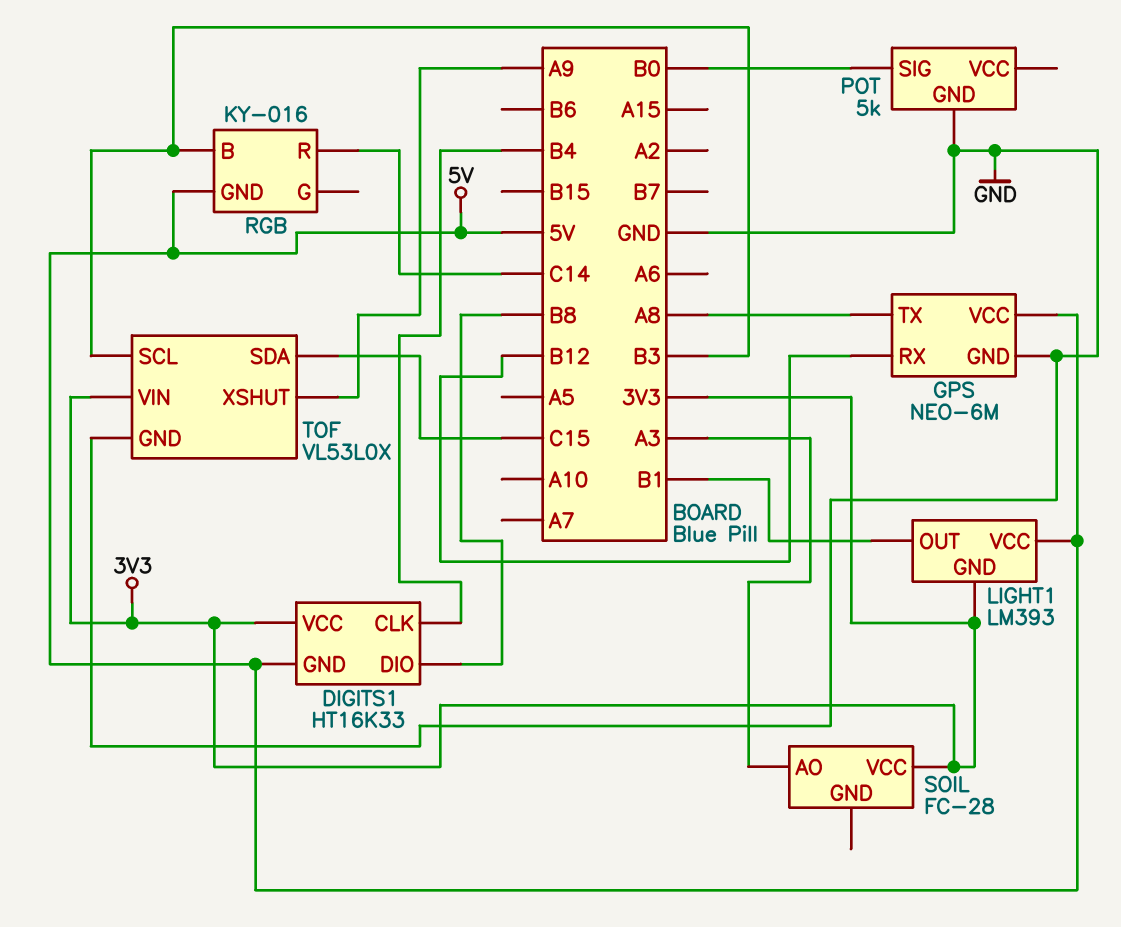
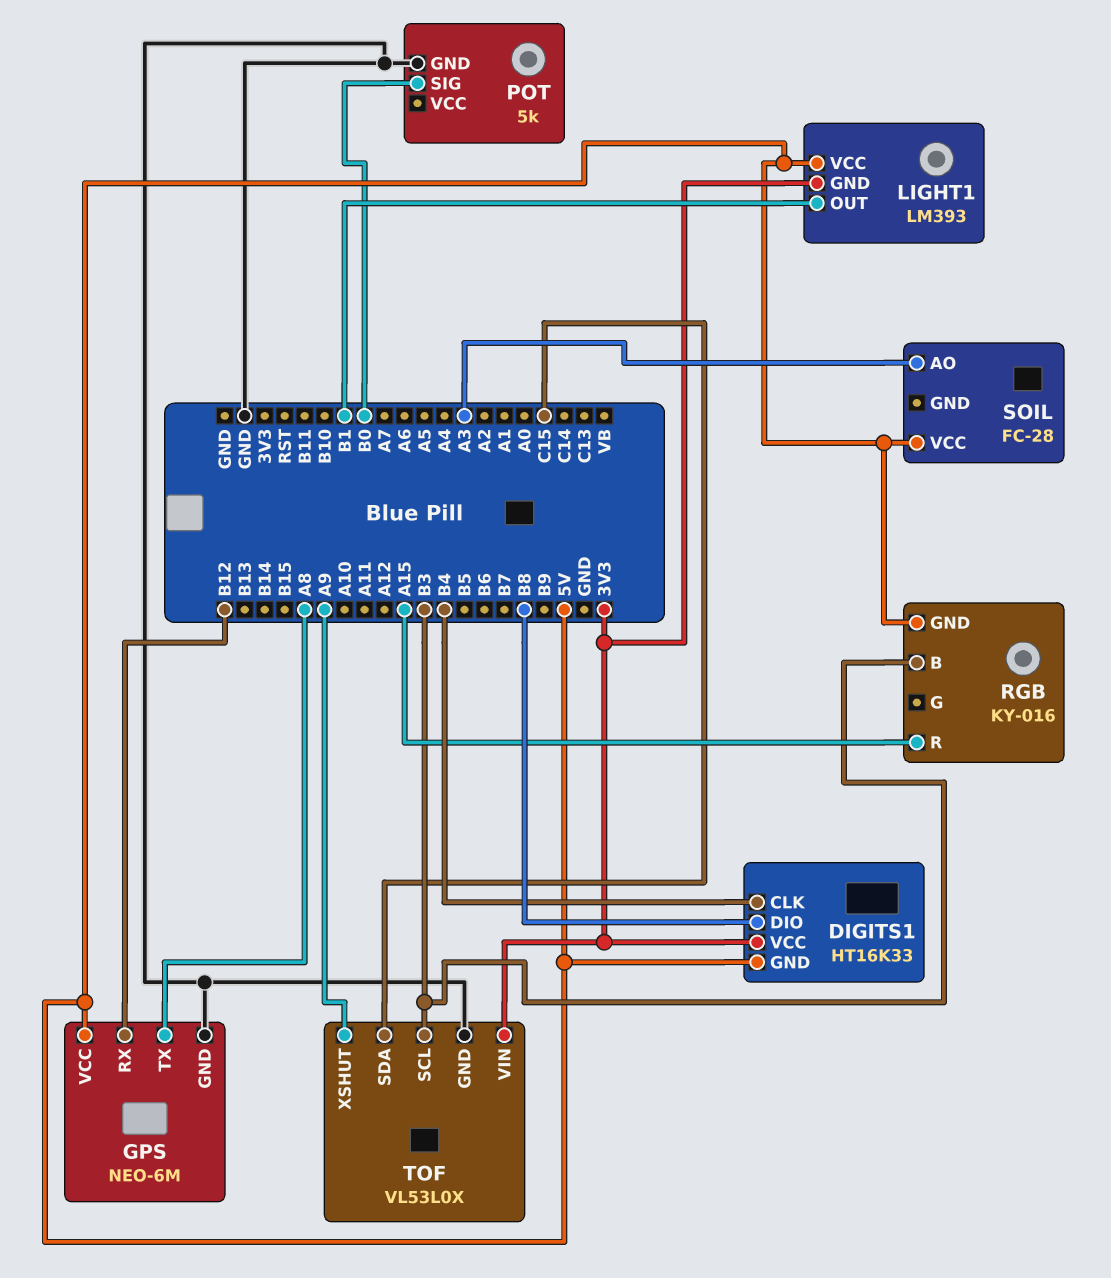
RGB pin R: C14 -> A15
SOIL pin VCC: 3V3 -> 5V

